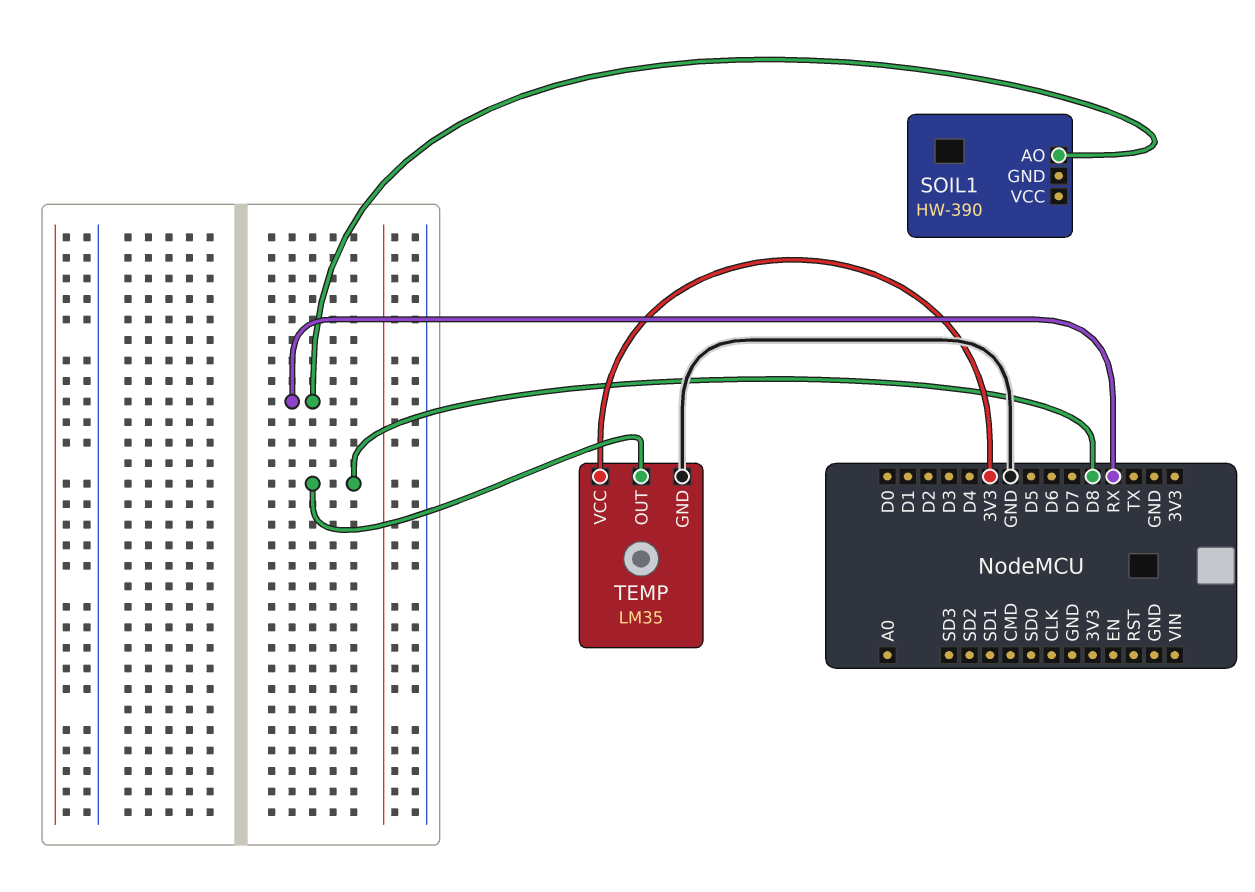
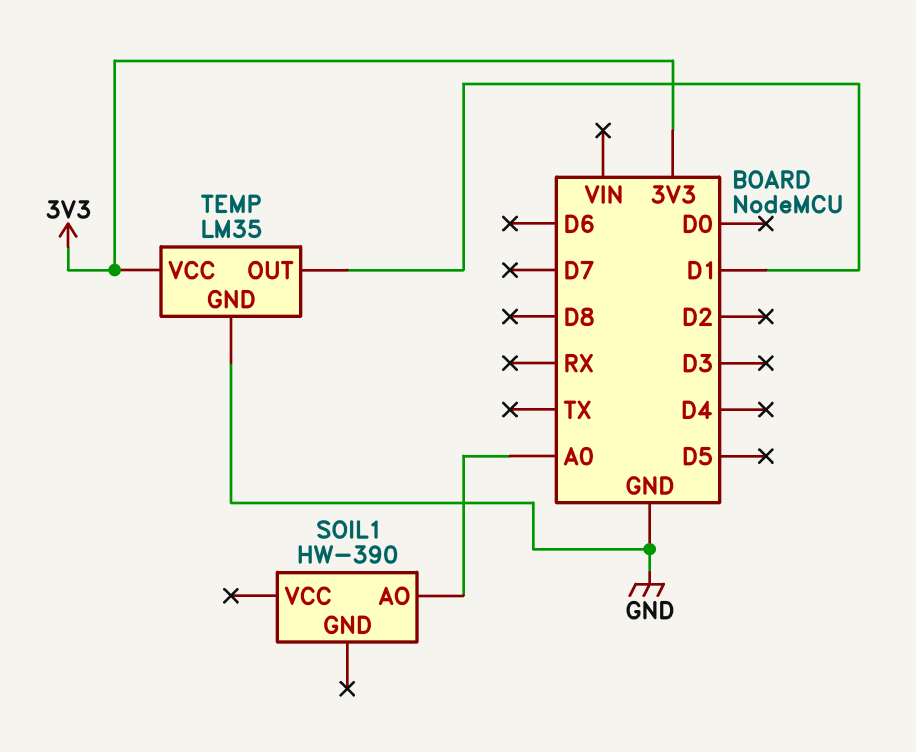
SOIL1 pin AO: RX -> A0
TEMP pin OUT: D8 -> D1

